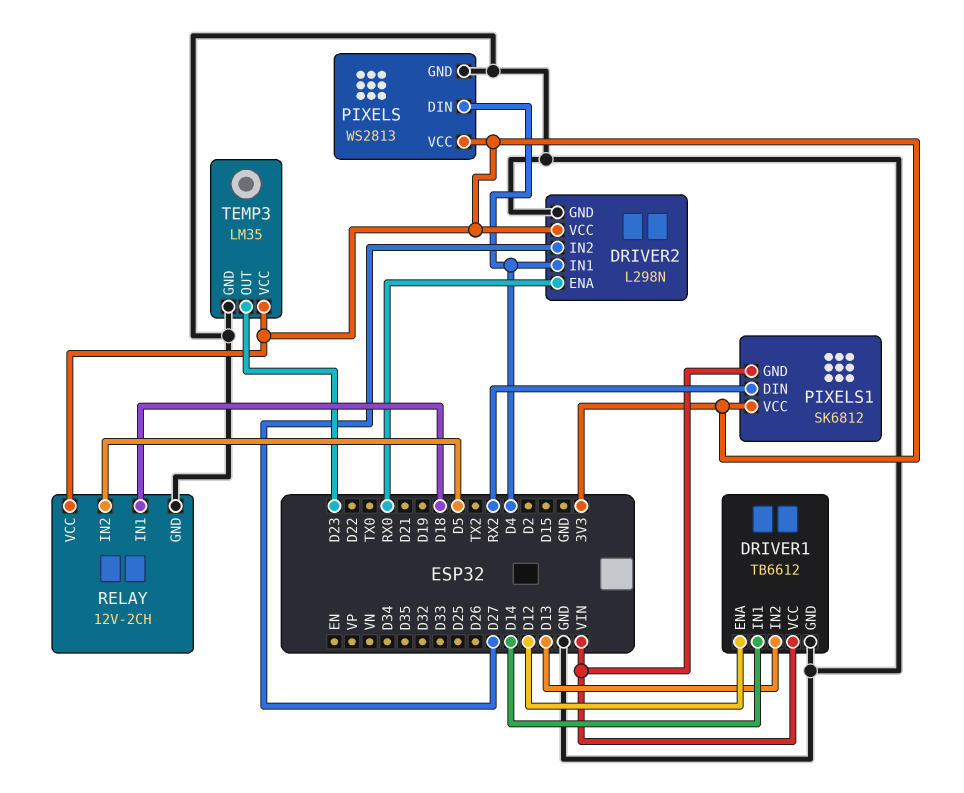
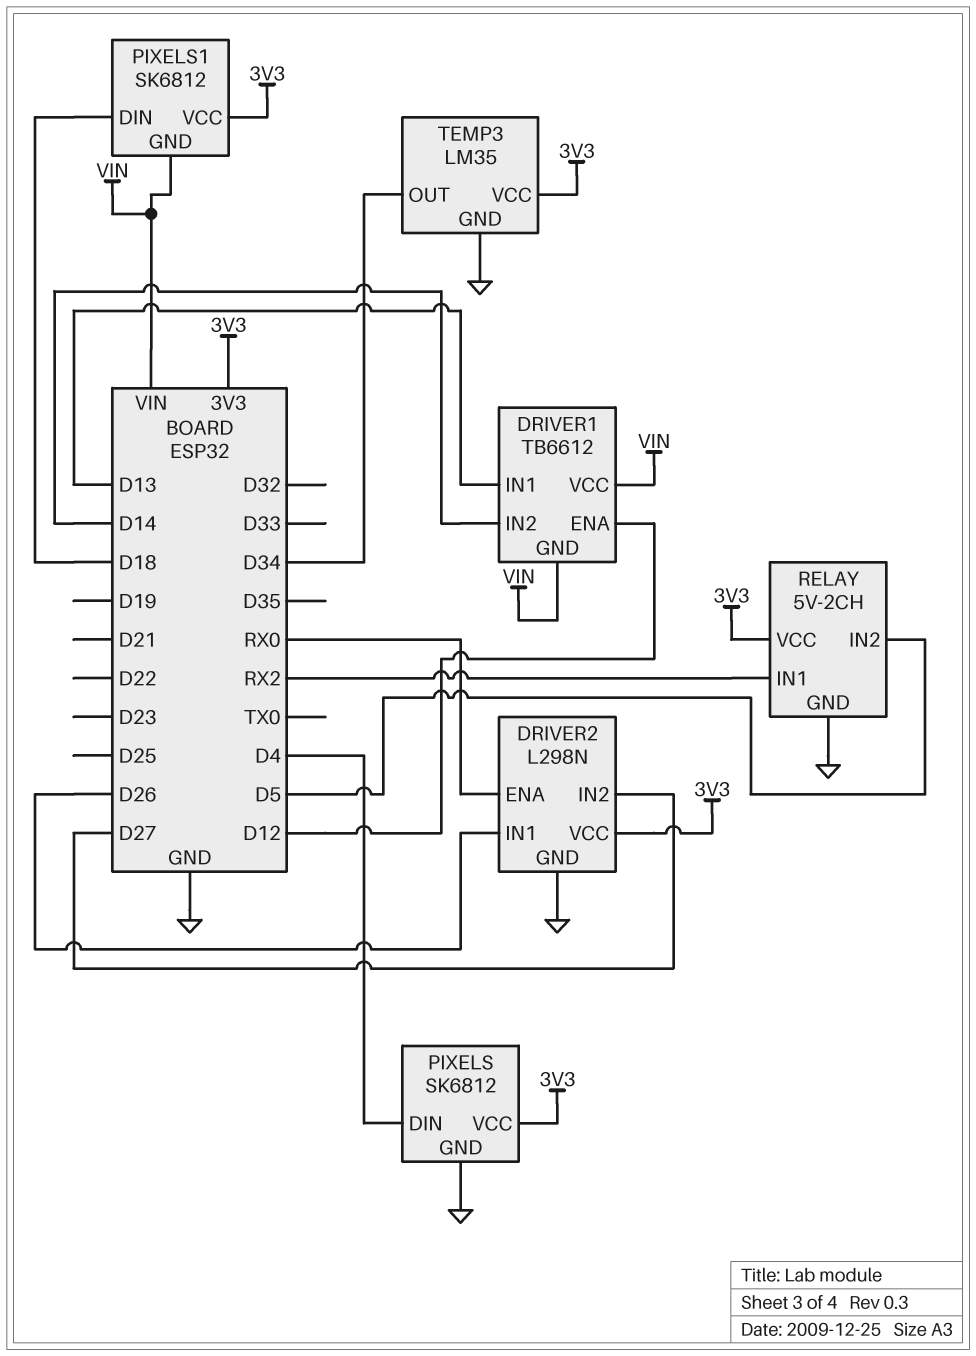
DRIVER1 pin GND: GND -> VIN
DRIVER1 pin IN1: D14 -> D13
DRIVER1 pin IN2: D13 -> D14
DRIVER2 pin IN1: D4 -> D26
PIXELS: WS2813 -> SK6812
PIXELS1 pin DIN: RX2 -> D18
RELAY: 12V-2CH -> 5V-2CH
RELAY pin IN1: D18 -> RX2
TEMP3 pin OUT: D23 -> D34

